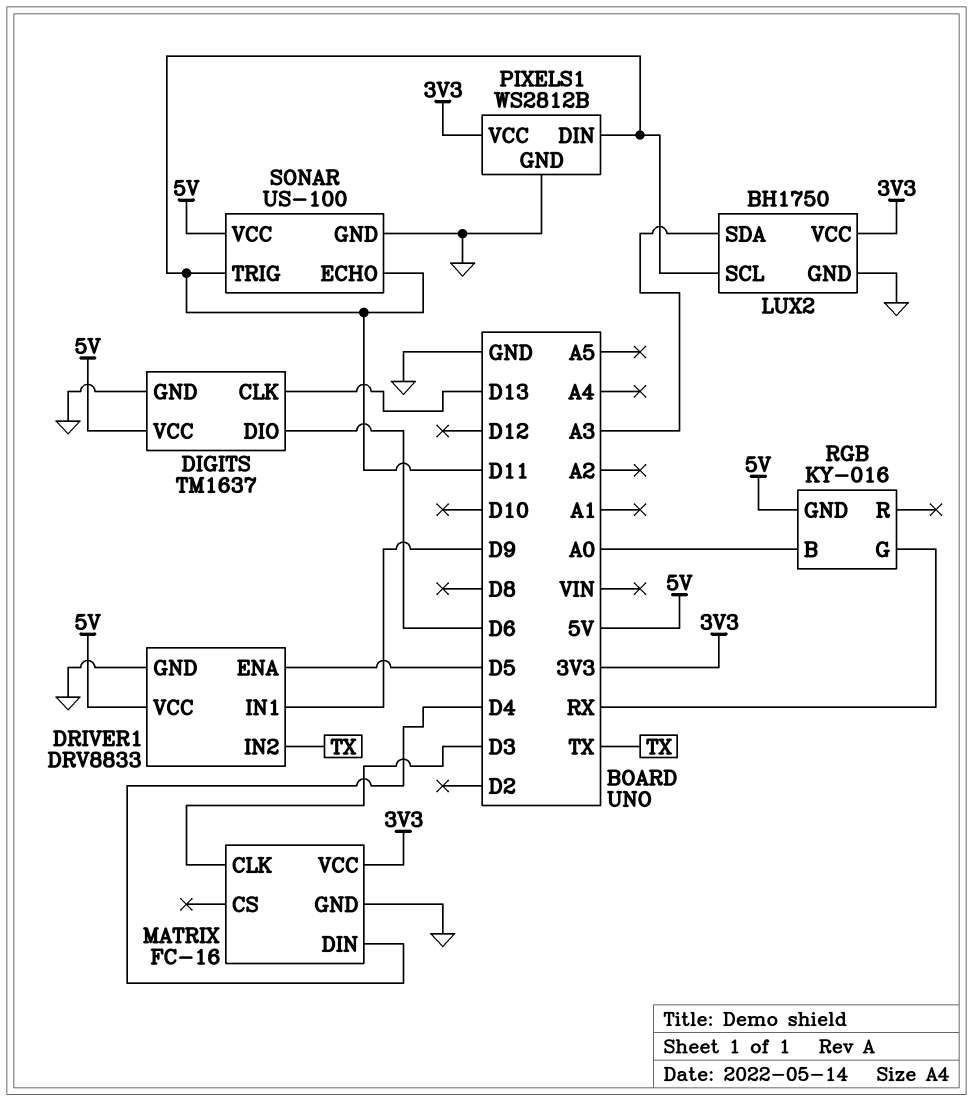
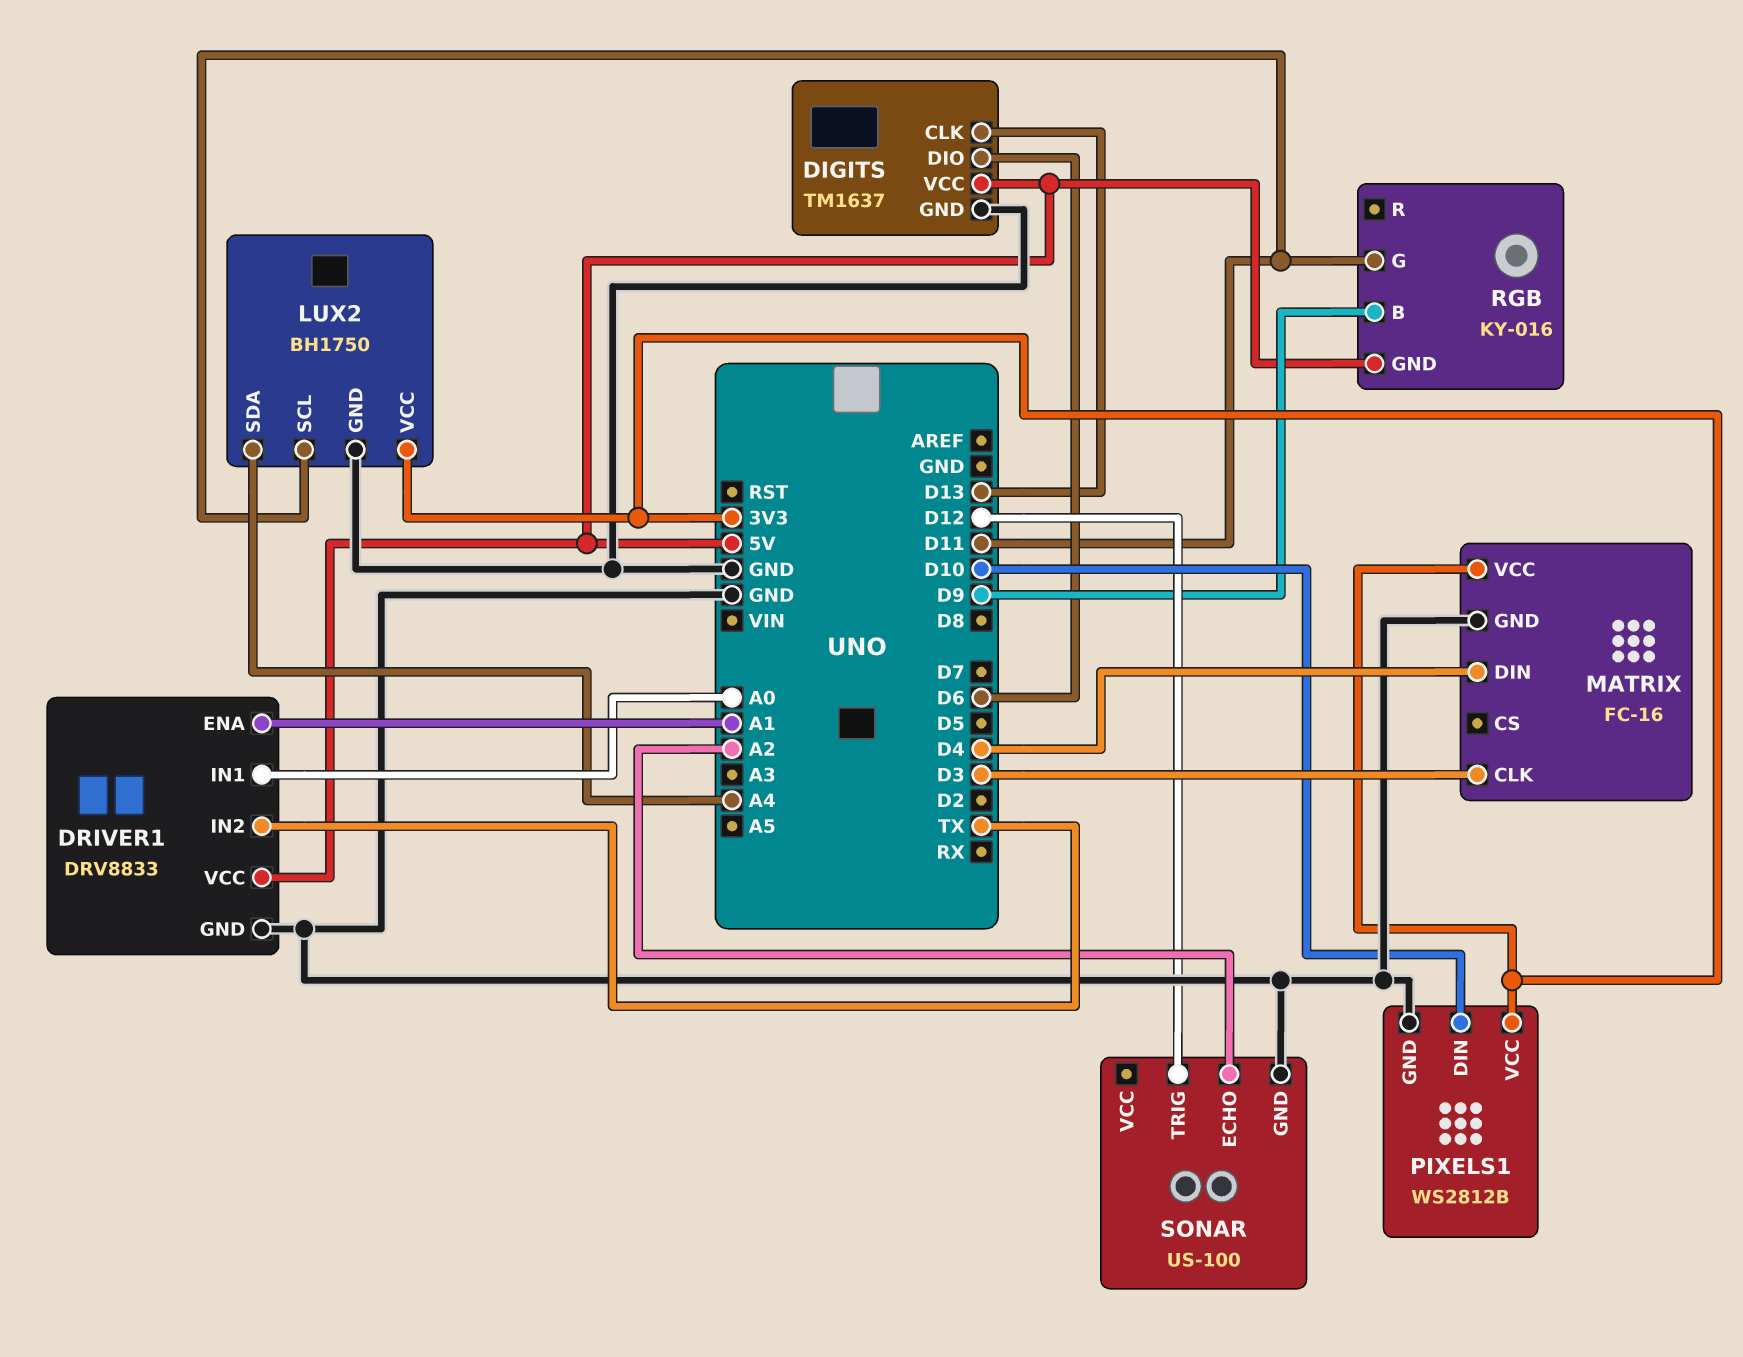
DRIVER1 pin ENA: D5 -> A1
DRIVER1 pin IN1: D9 -> A0
LUX2 pin SDA: A3 -> A4
PIXELS1 pin DIN: D11 -> D10
RGB pin B: A0 -> D9
RGB pin G: RX -> D11
SONAR pin ECHO: D11 -> A2
SONAR pin TRIG: D11 -> D12
SONAR pin VCC: 5V -> none

